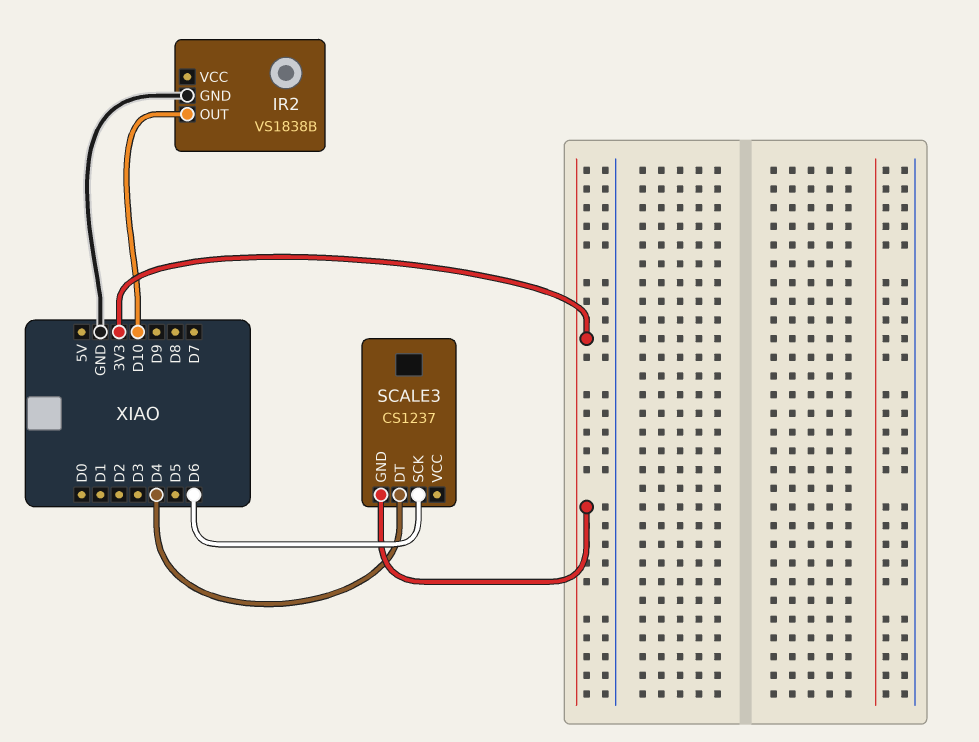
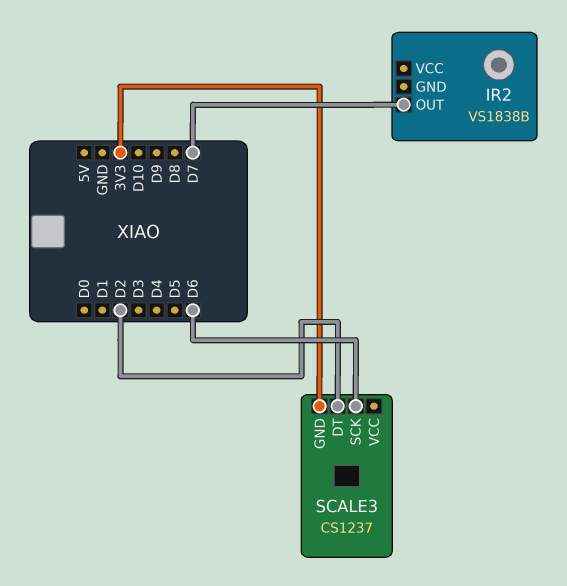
IR2 pin GND: GND -> none
IR2 pin OUT: D10 -> D7
SCALE3 pin DT: D4 -> D2

